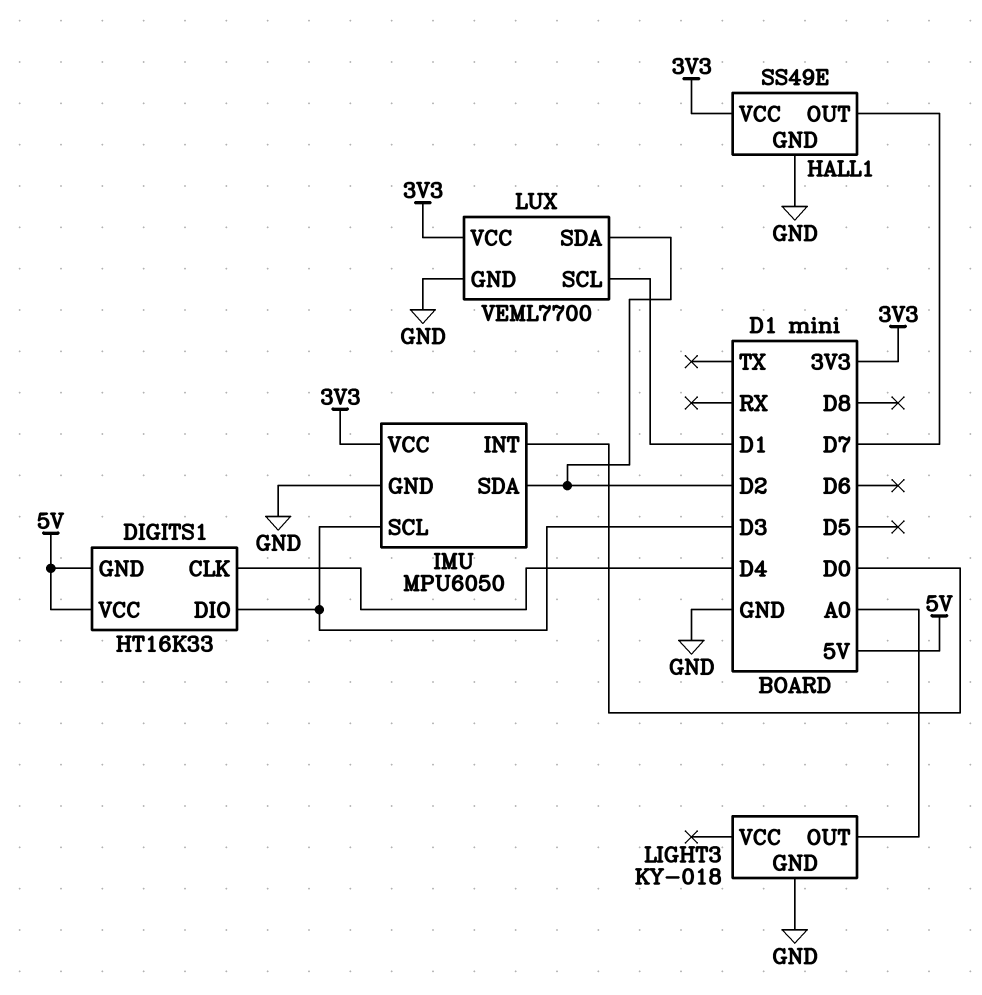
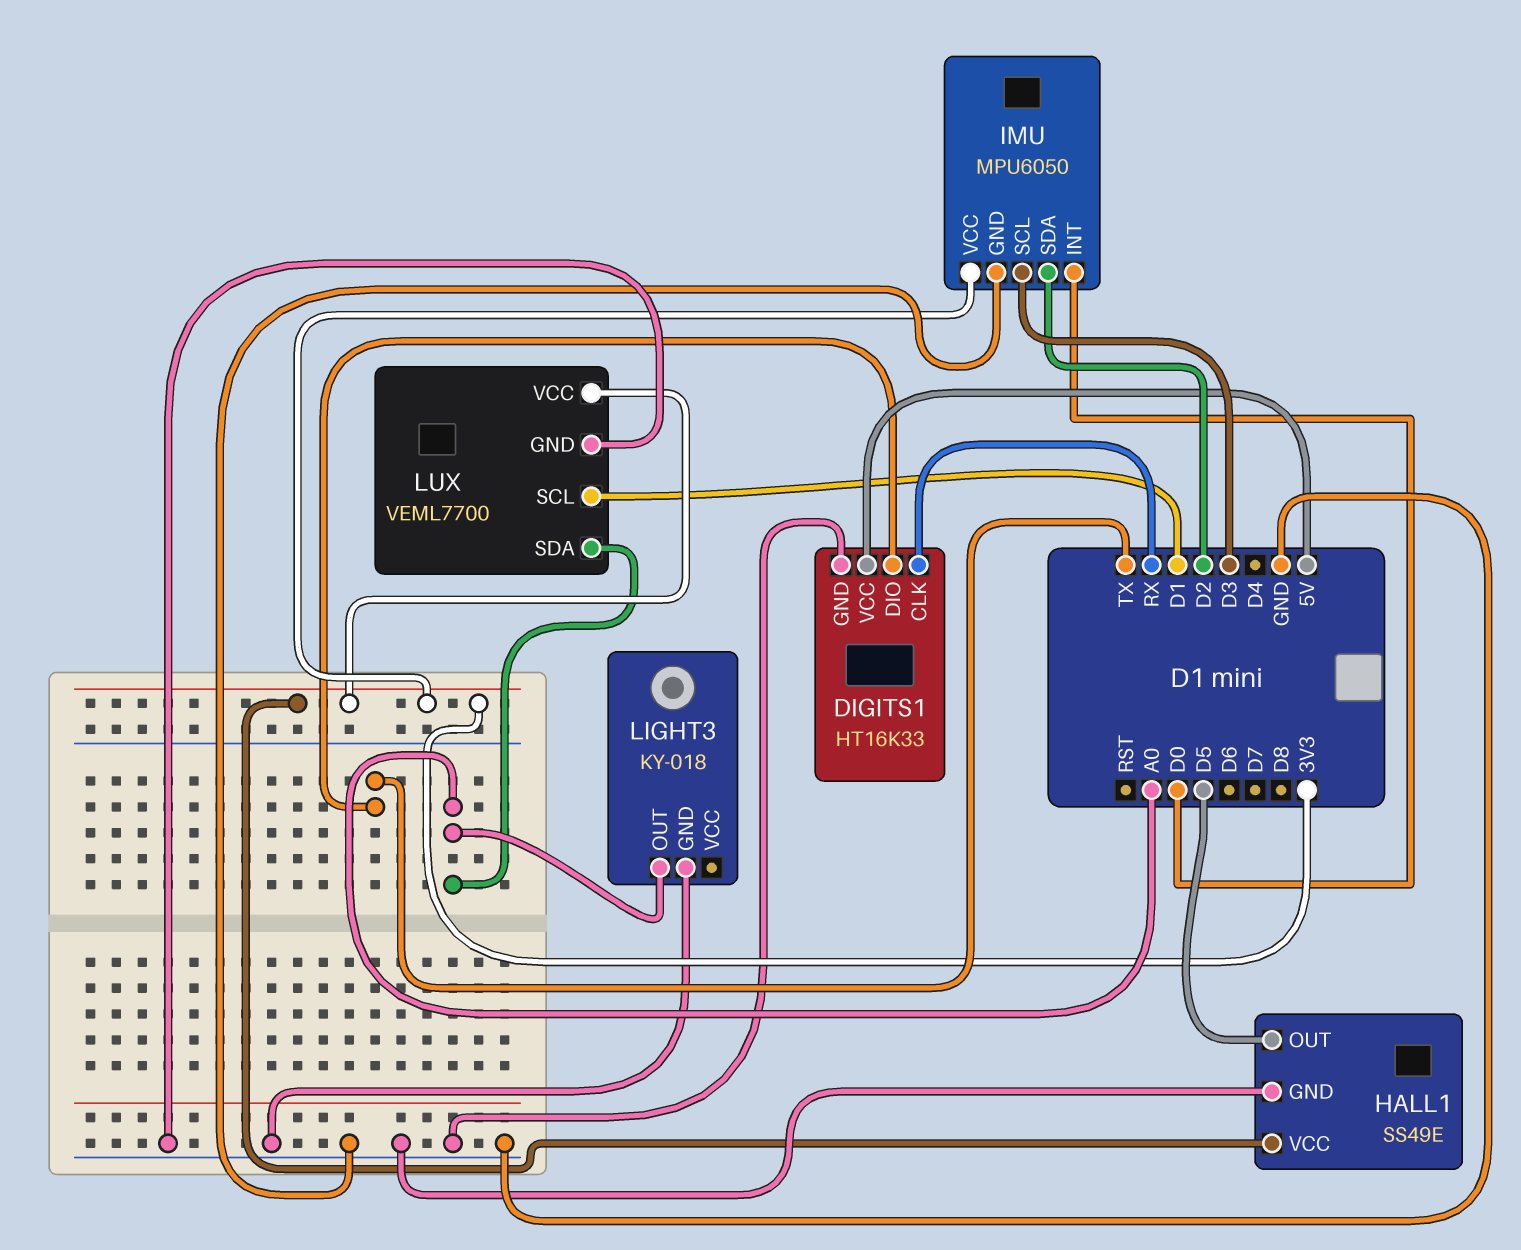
DIGITS1 pin CLK: D4 -> RX
DIGITS1 pin DIO: D3 -> TX
DIGITS1 pin GND: 5V -> GND
HALL1 pin OUT: D7 -> D5
LUX pin SDA: D2 -> A0

